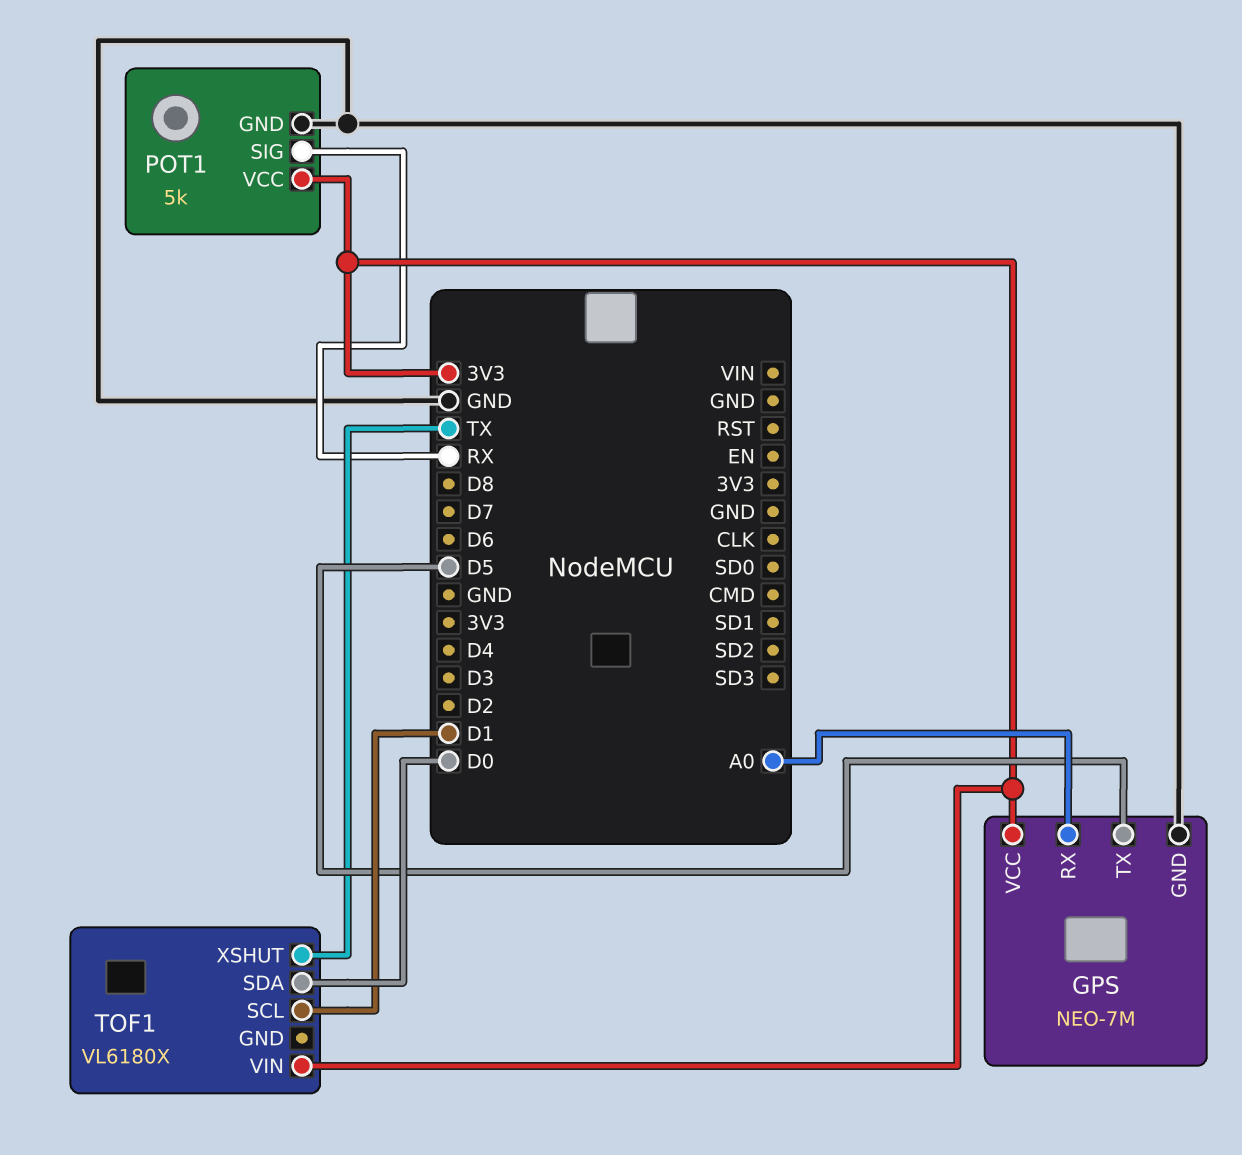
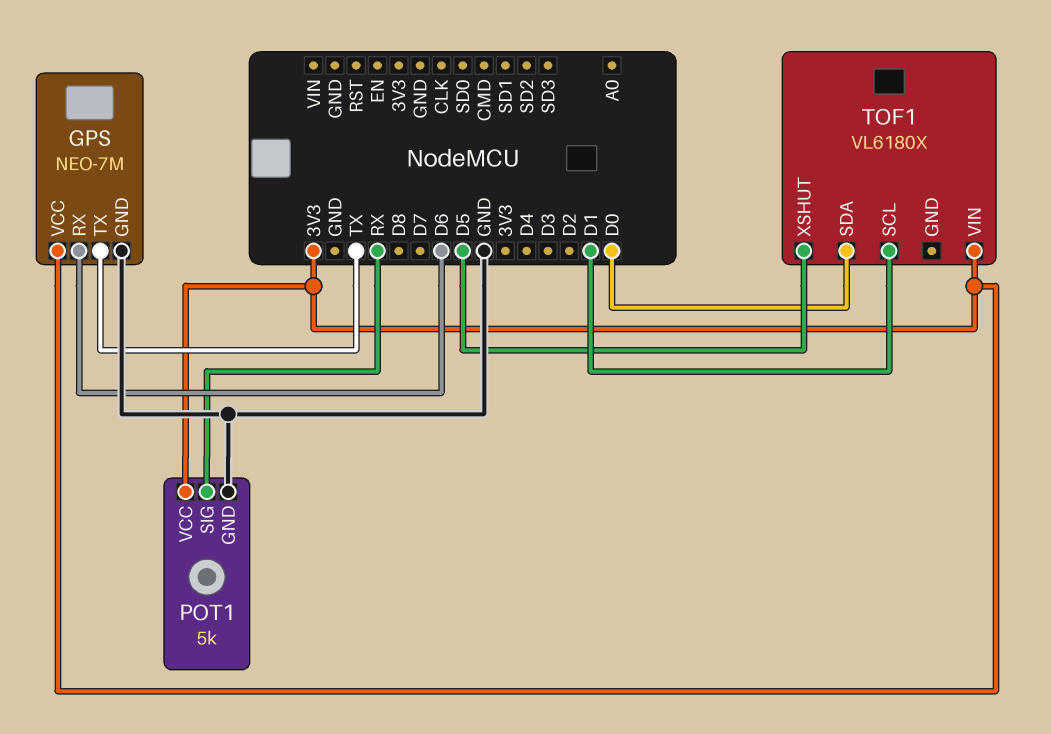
GPS pin RX: A0 -> D6
GPS pin TX: D5 -> TX
TOF1 pin XSHUT: TX -> D5

